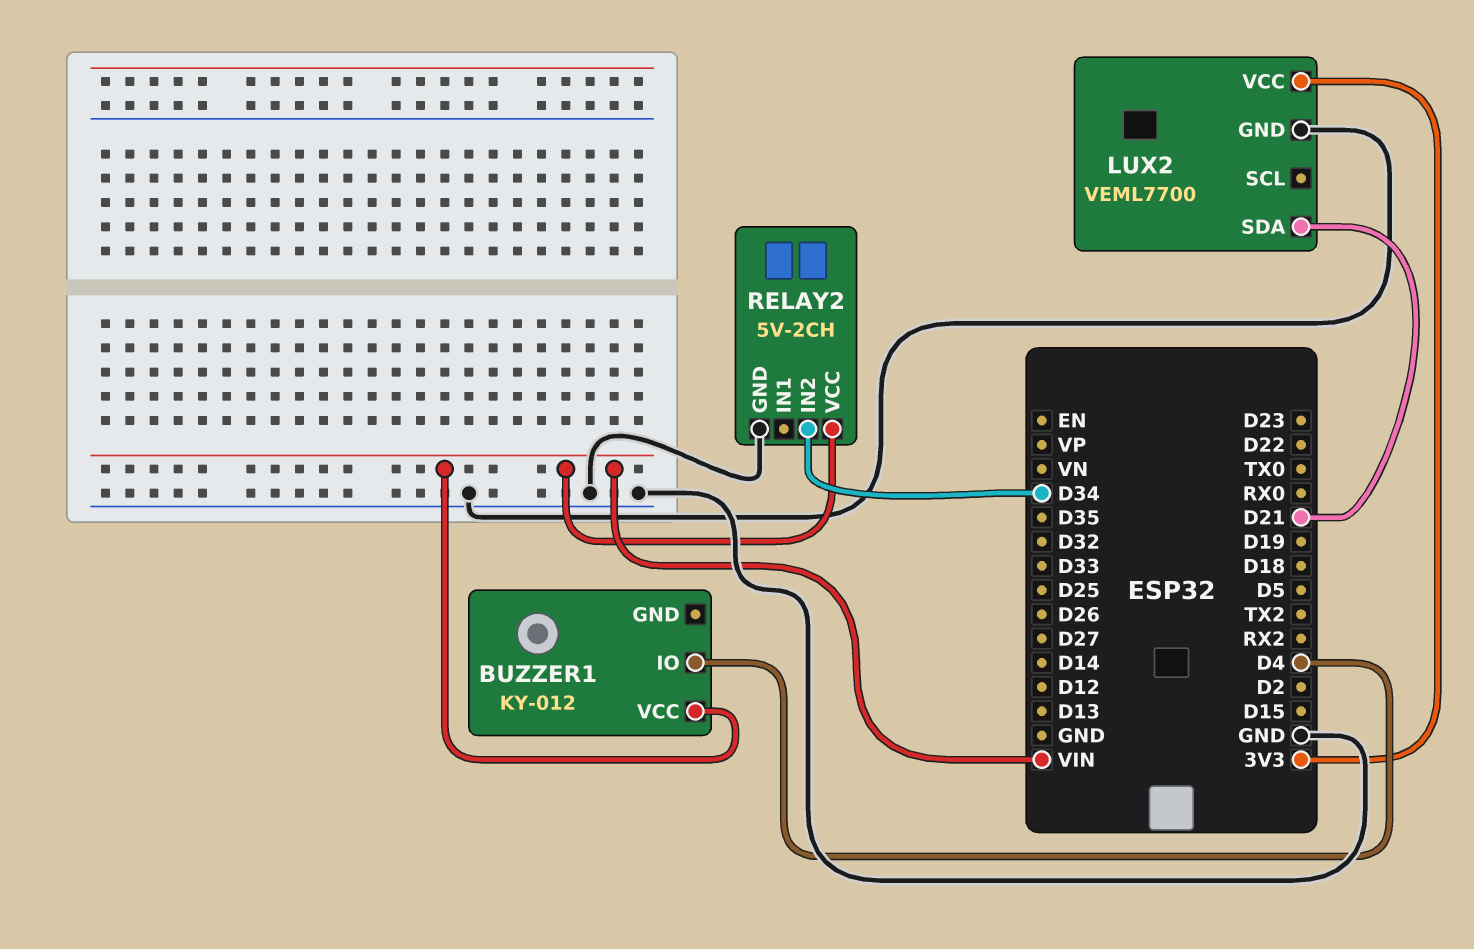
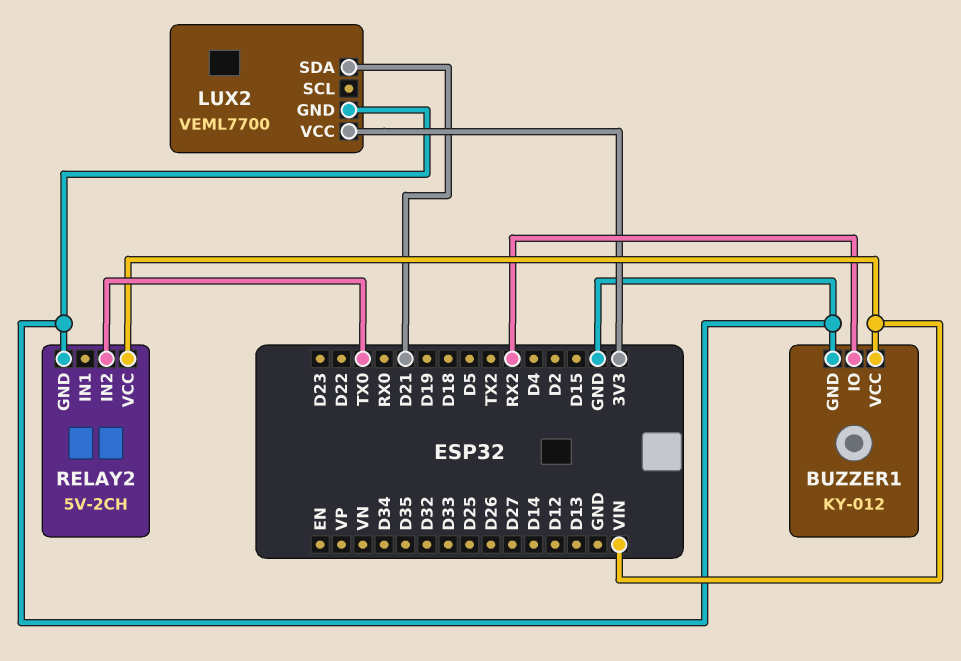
BUZZER1 pin GND: none -> GND
BUZZER1 pin IO: D4 -> RX2
RELAY2 pin IN2: D34 -> TX0

